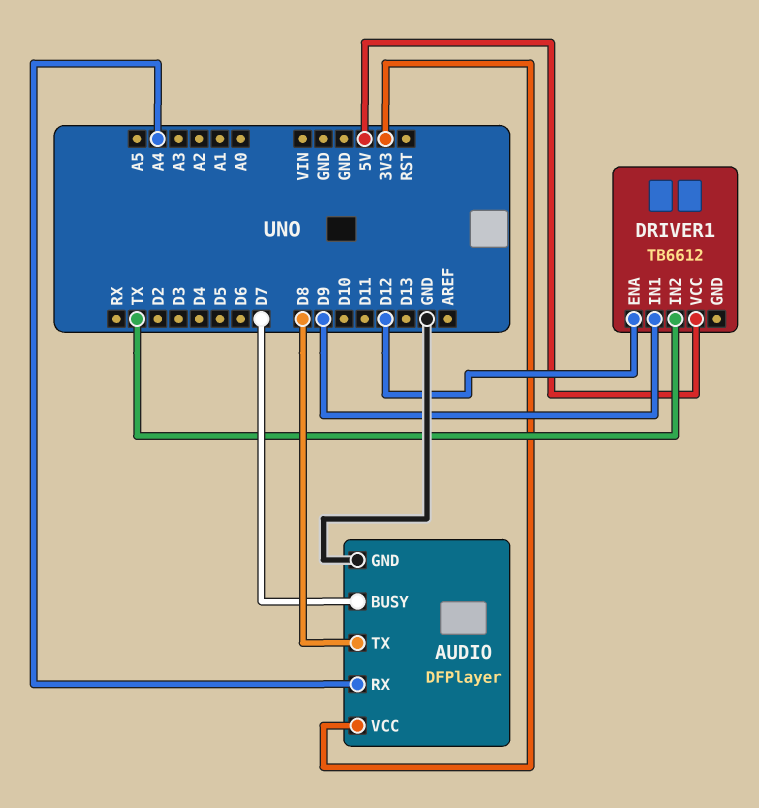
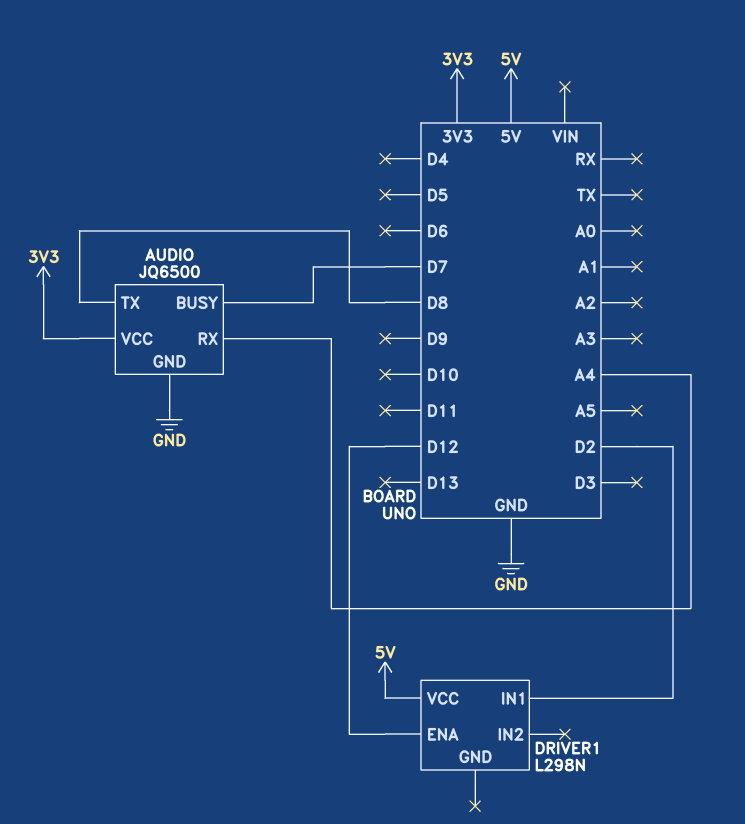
AUDIO: DFPlayer -> JQ6500
DRIVER1: TB6612 -> L298N
DRIVER1 pin IN1: D9 -> D2
DRIVER1 pin IN2: TX -> none

